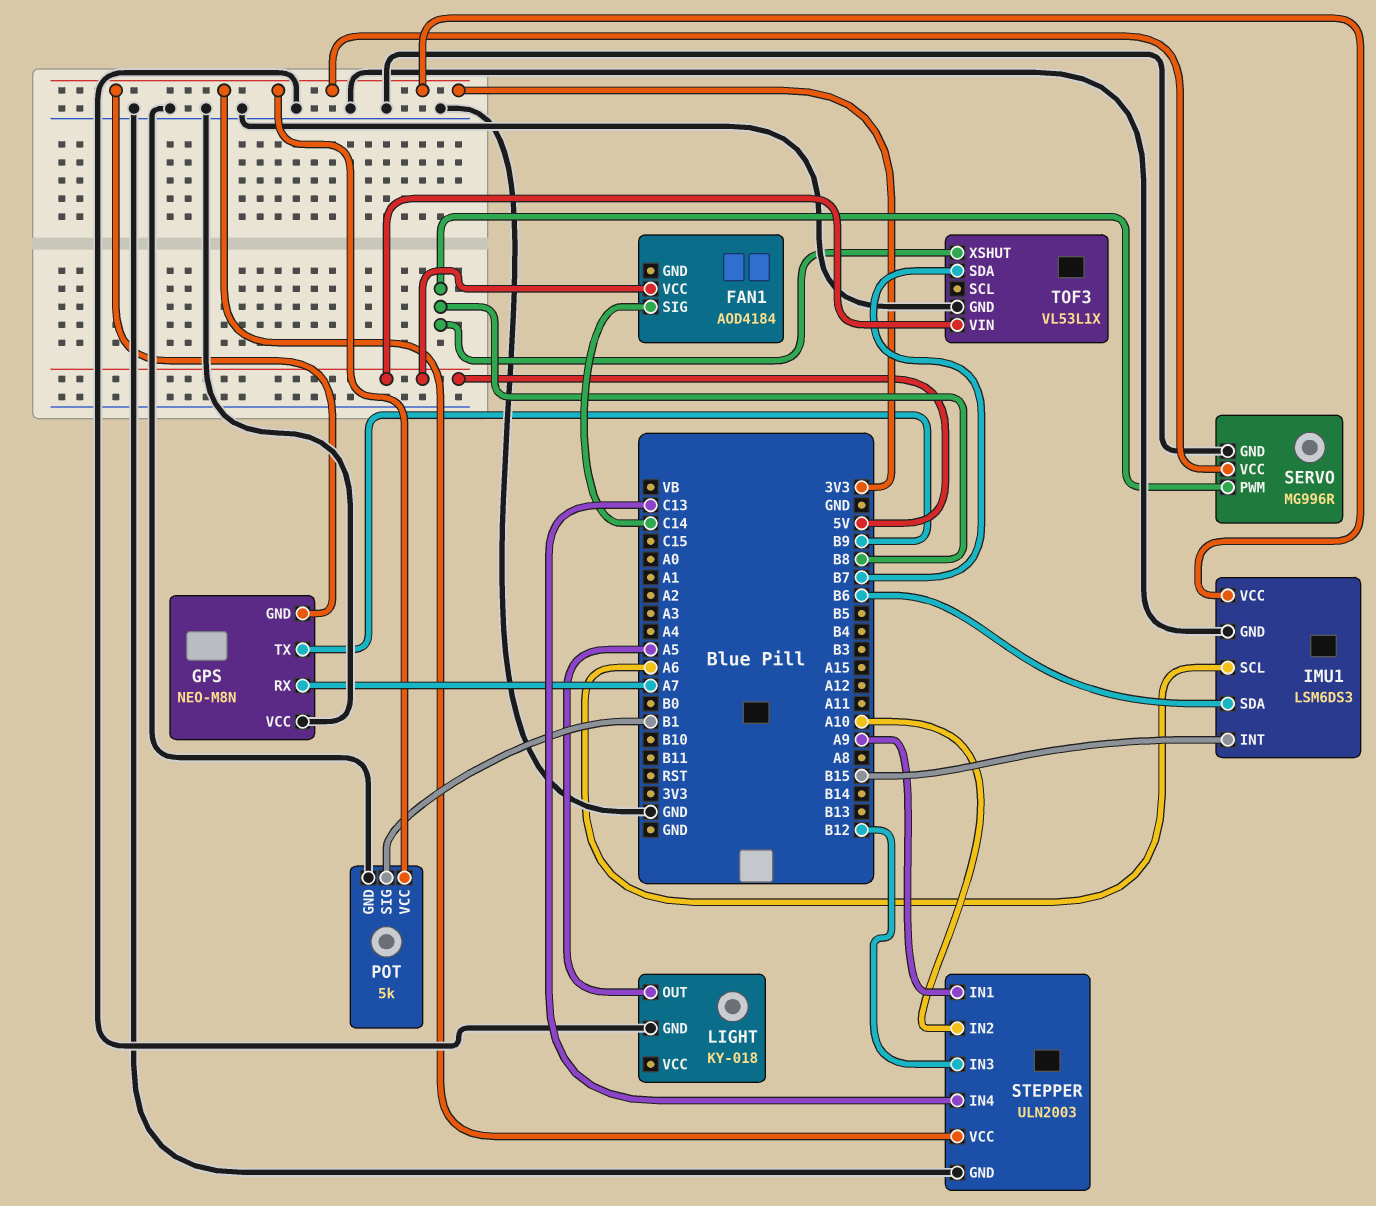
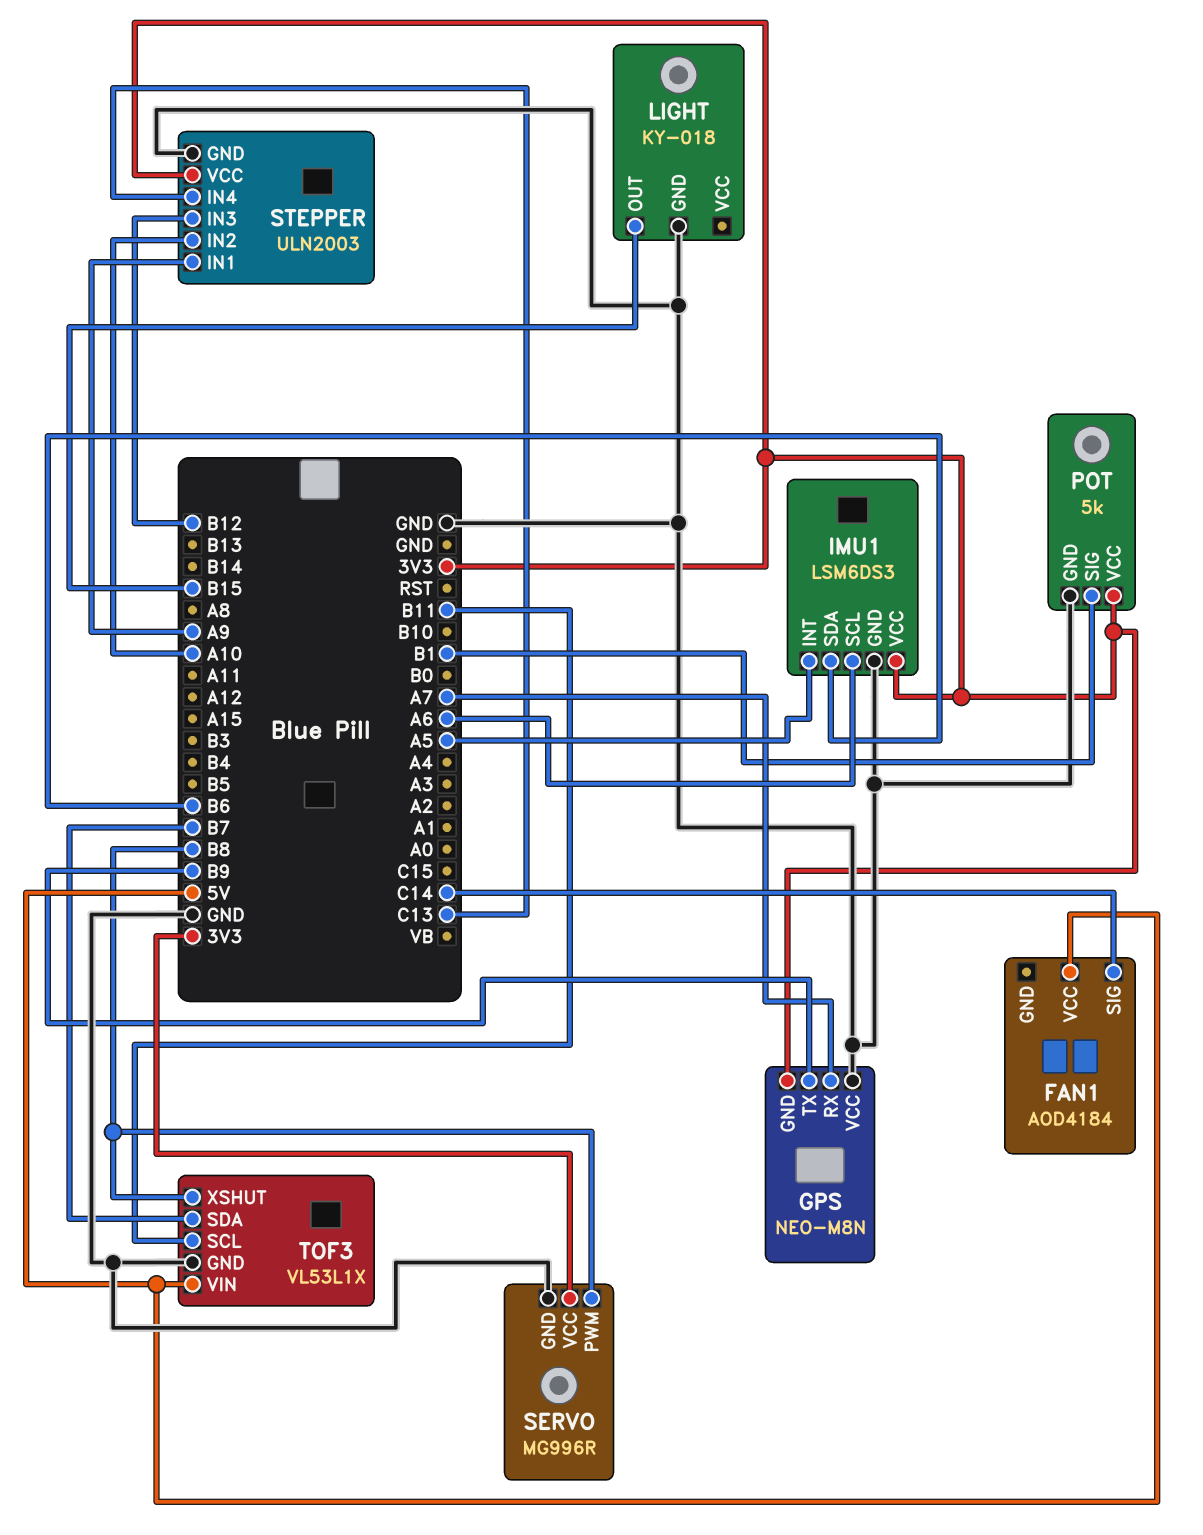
IMU1 pin INT: B15 -> A5
LIGHT pin OUT: A5 -> B15
TOF3 pin SCL: none -> B11

